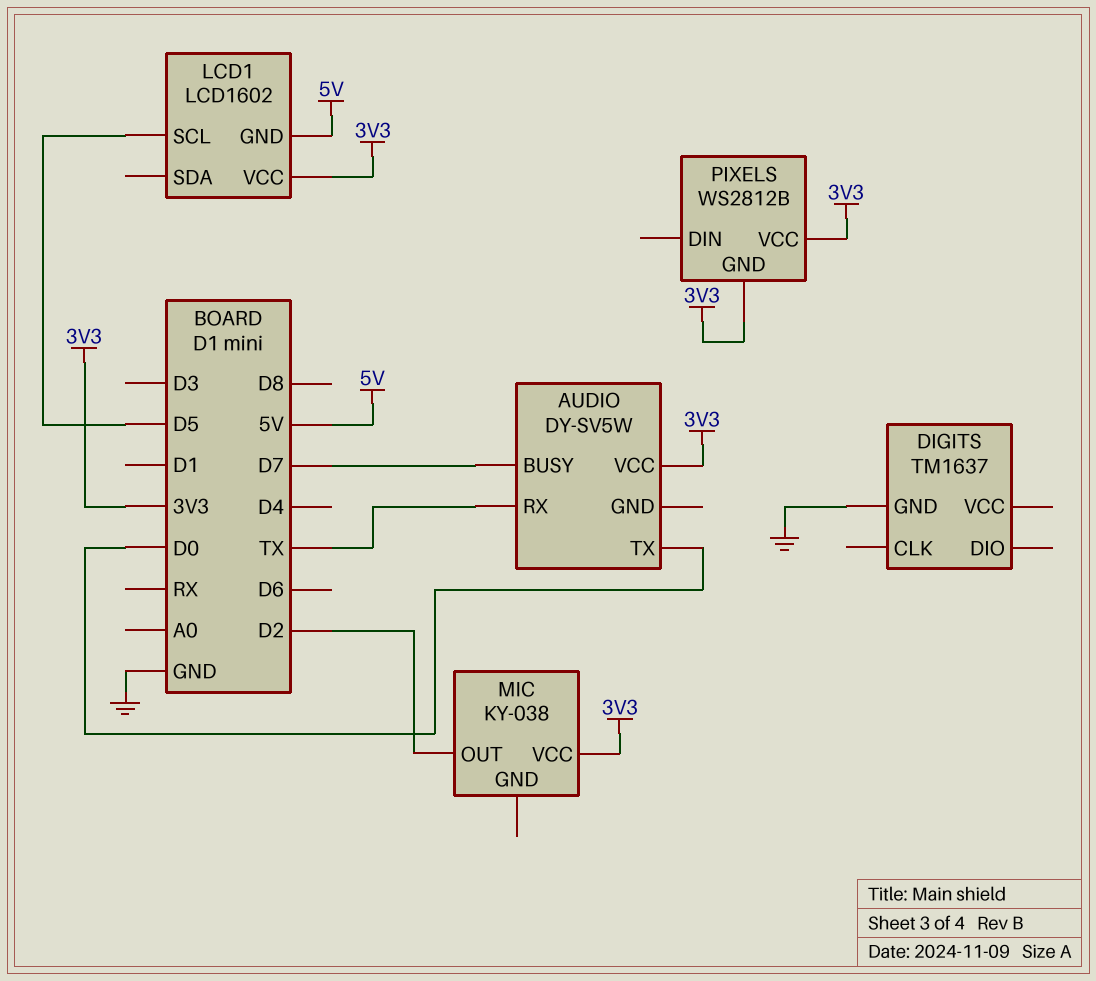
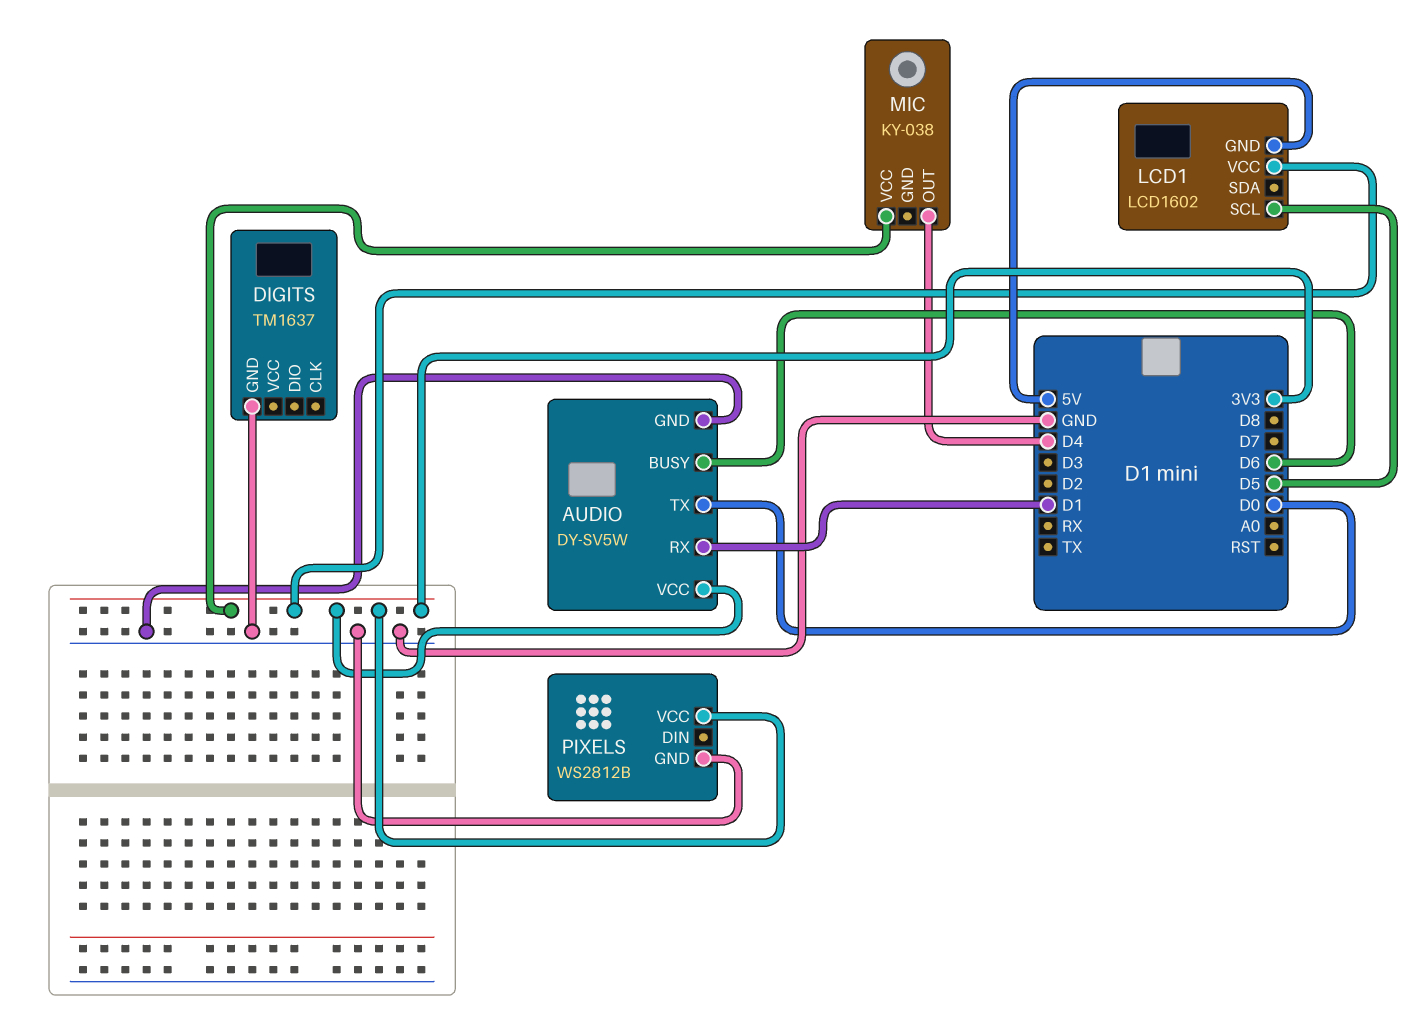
AUDIO pin BUSY: D7 -> D6
AUDIO pin GND: none -> GND
AUDIO pin RX: TX -> D1
MIC pin OUT: D2 -> D4
PIXELS pin GND: 3V3 -> GND

